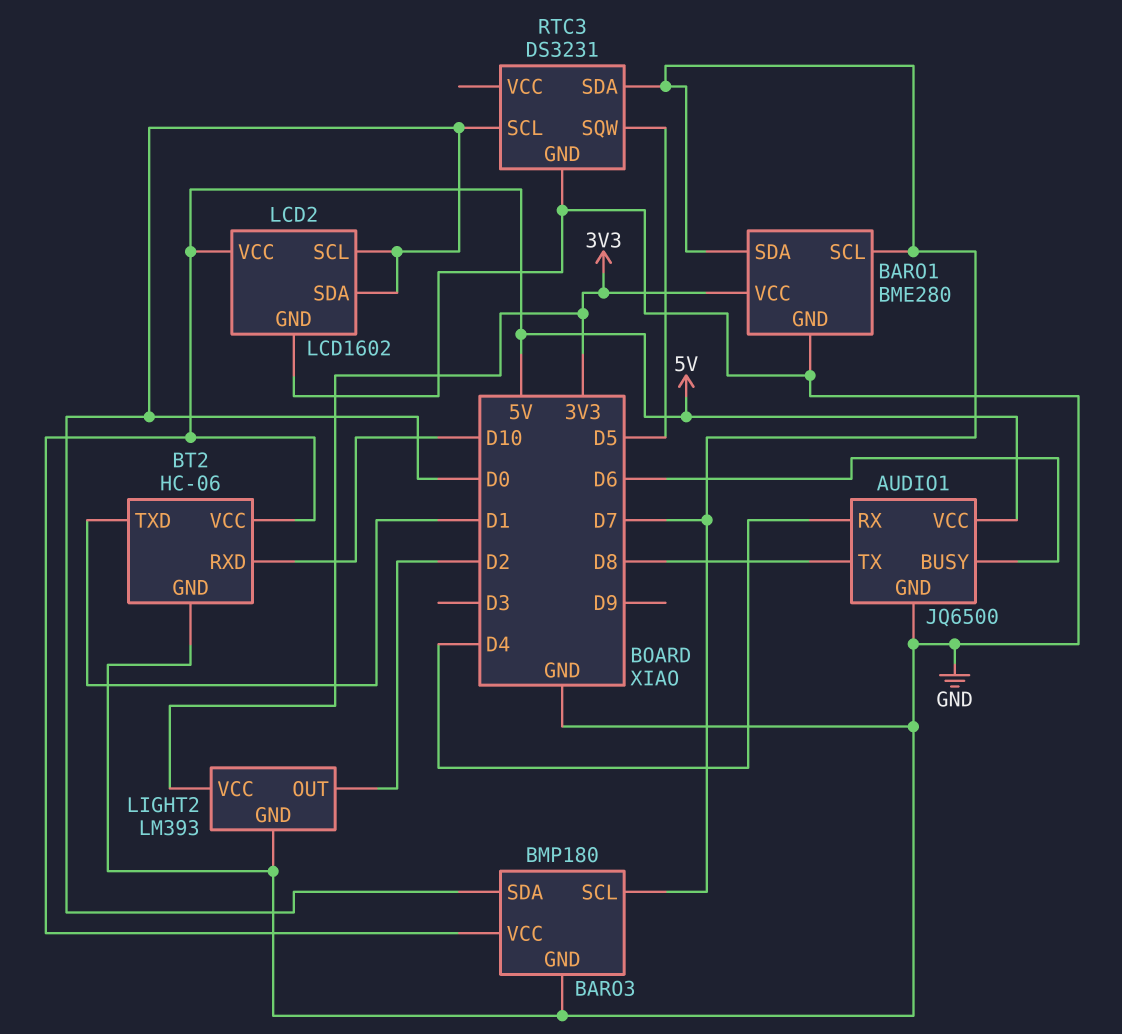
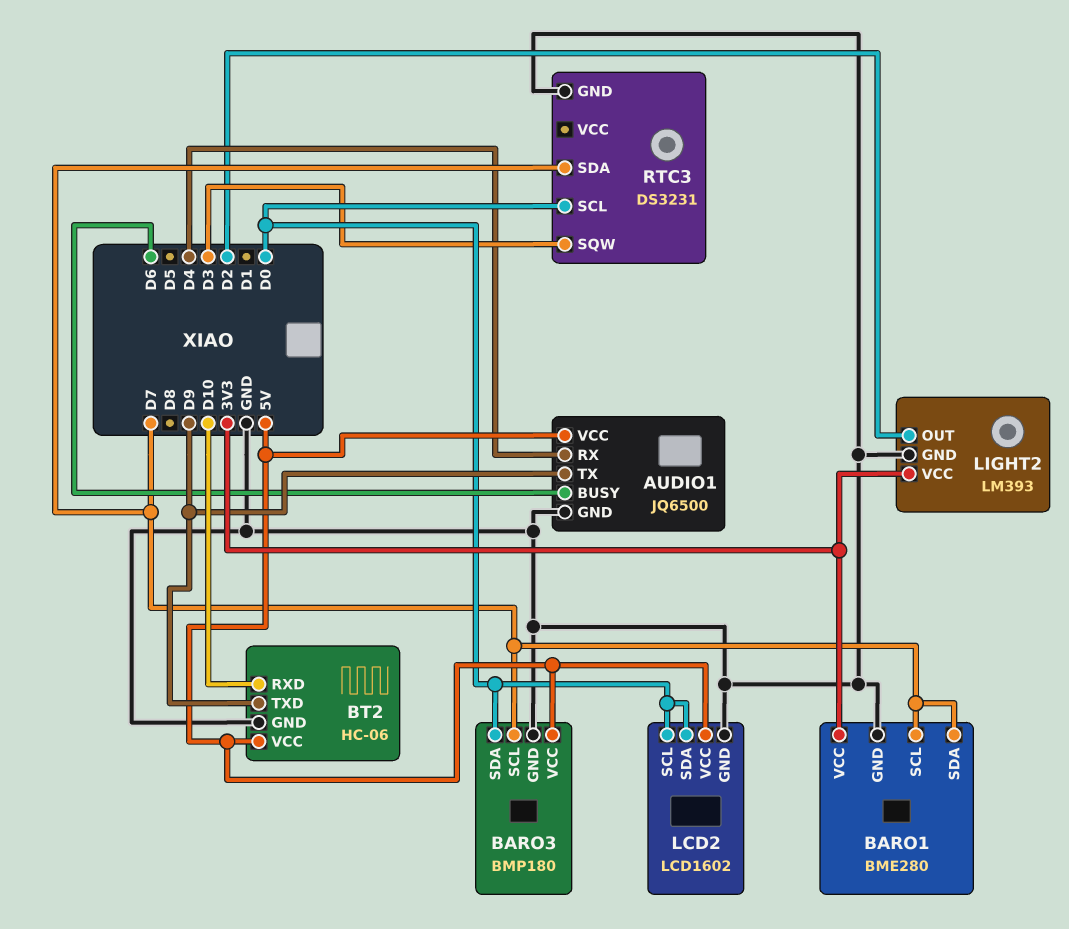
AUDIO1 pin TX: D8 -> D9
BT2 pin TXD: D1 -> D9
RTC3 pin SQW: D5 -> D3

